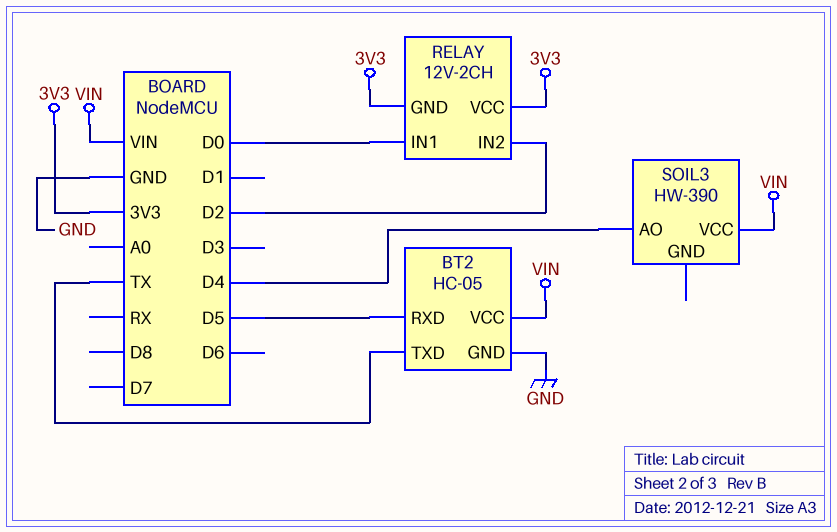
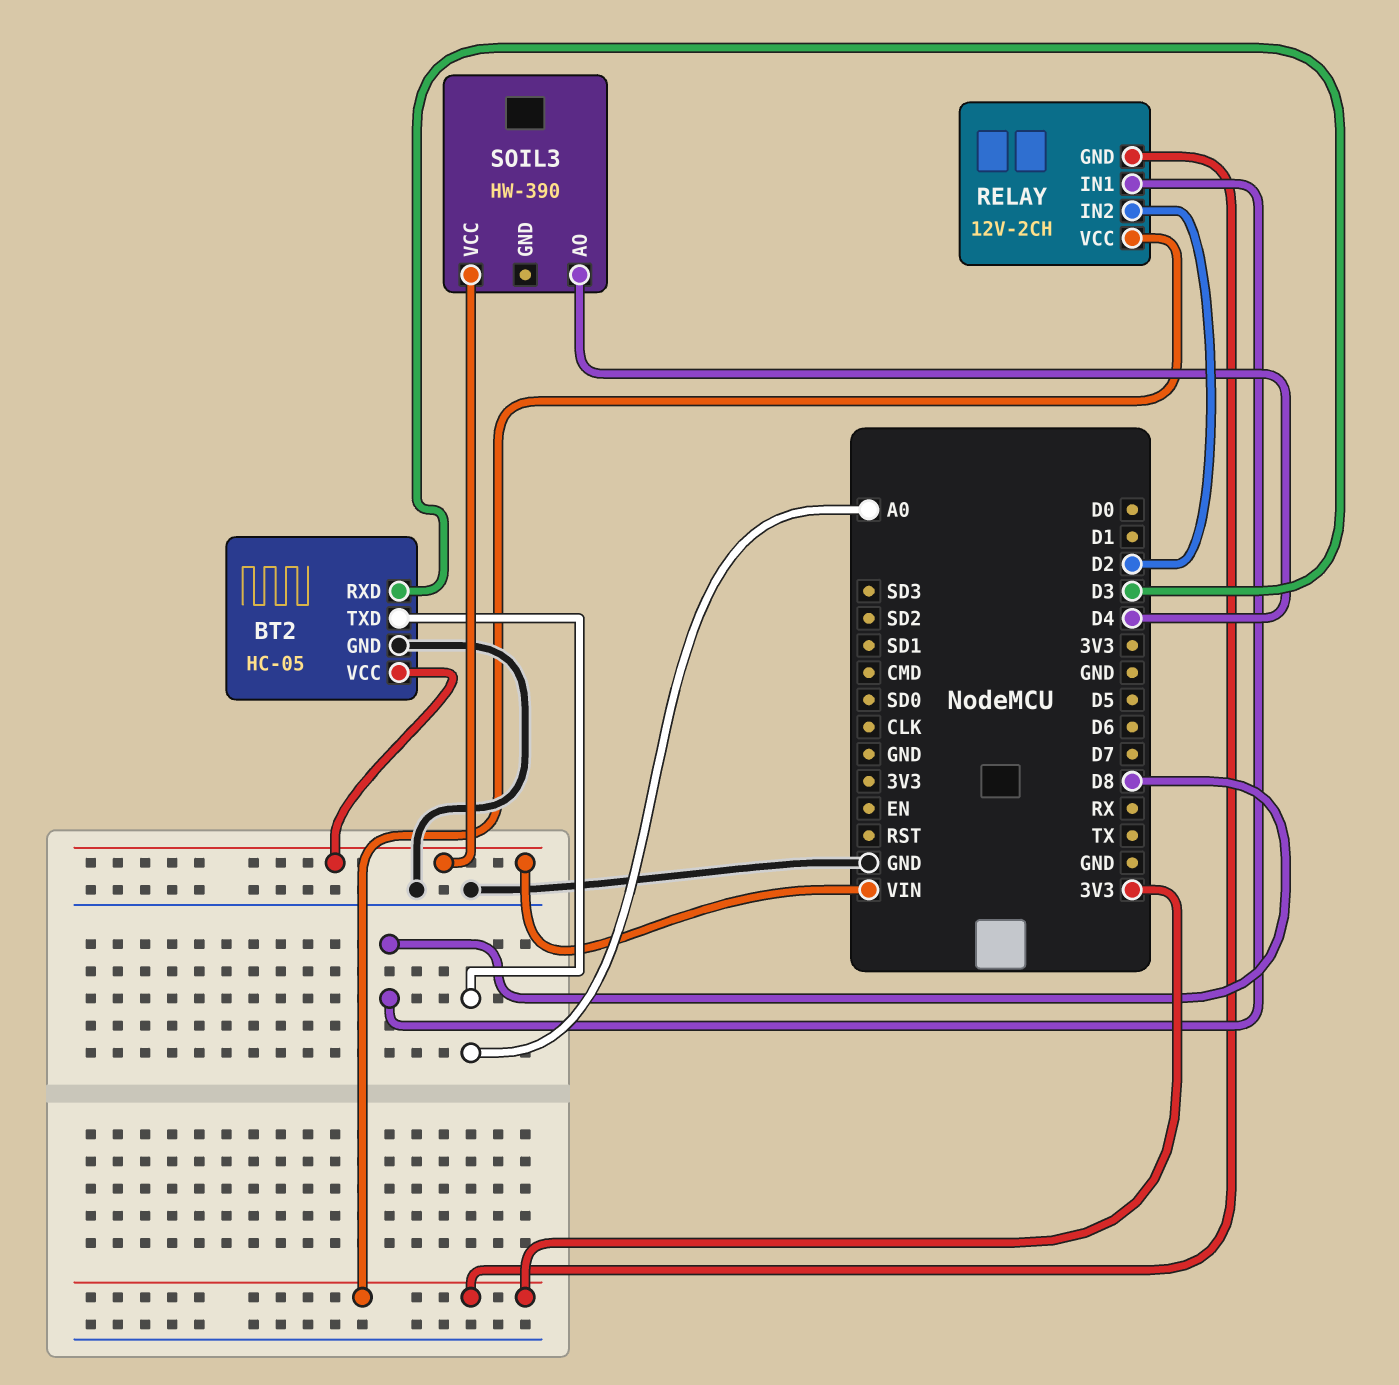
BT2 pin RXD: D5 -> D3
BT2 pin TXD: TX -> A0
RELAY pin IN1: D0 -> D8

